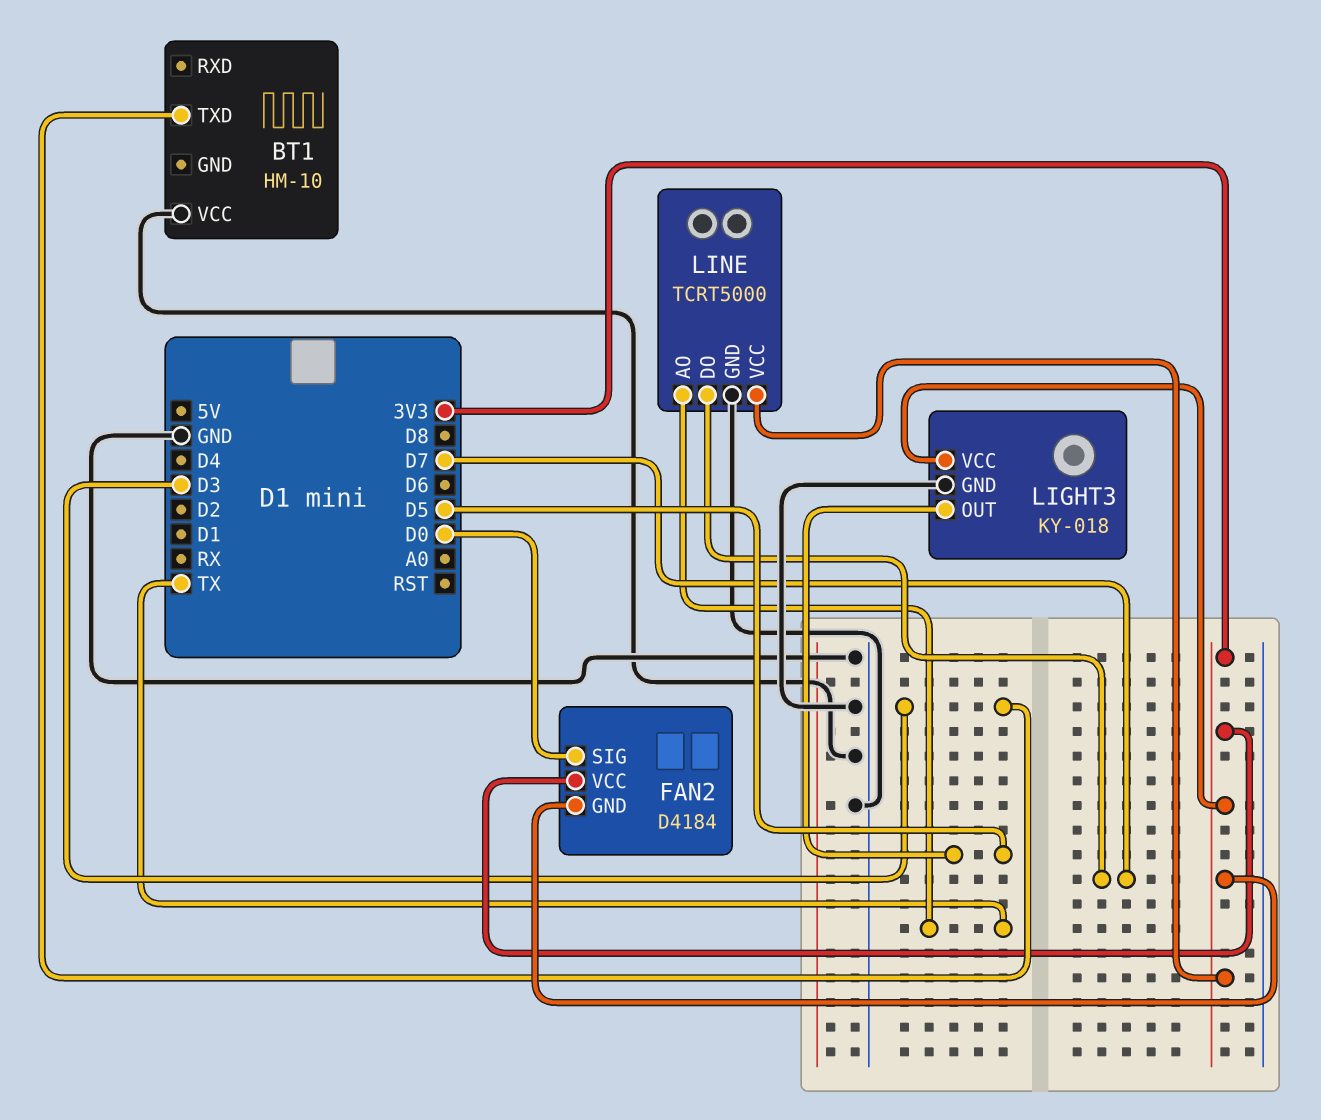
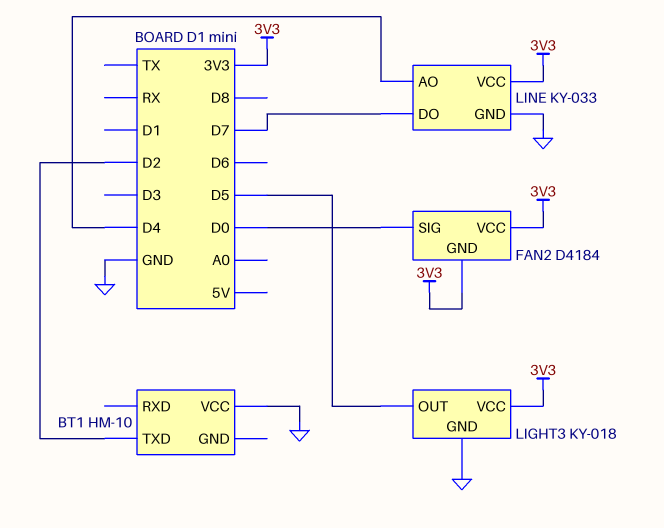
BT1 pin TXD: D3 -> D2
LINE: TCRT5000 -> KY-033
LINE pin AO: TX -> D4

